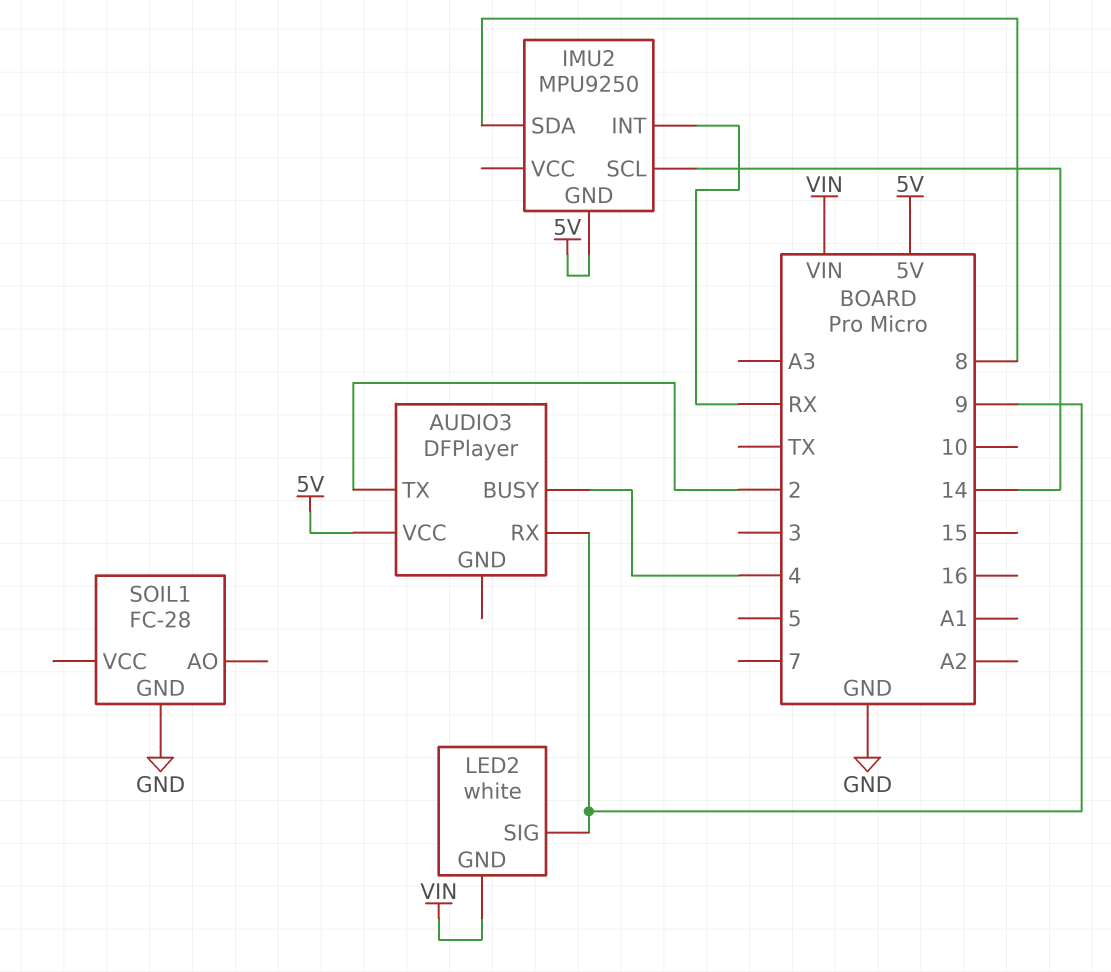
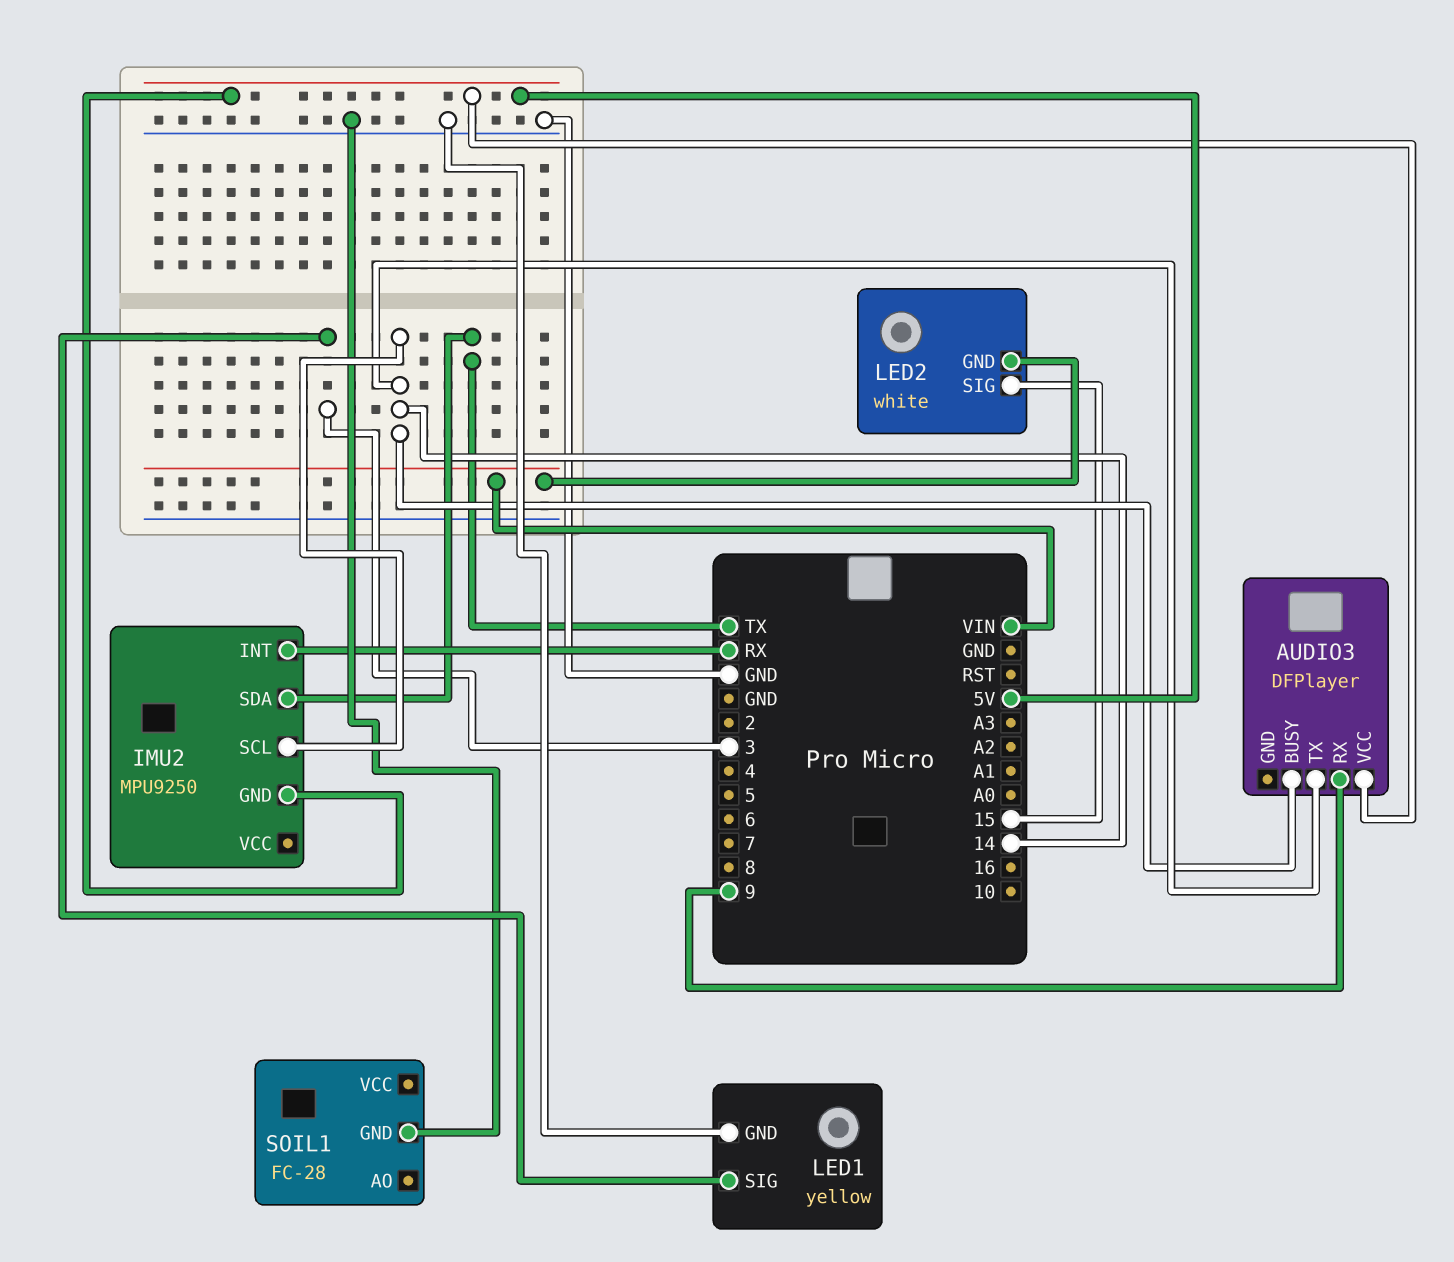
AUDIO3 pin BUSY: 4 -> 14
AUDIO3 pin TX: 2 -> 14
IMU2 pin SDA: 8 -> TX
LED1: none -> yellow
LED1 pin GND: none -> GND
LED1 pin SIG: none -> 3
LED2 pin SIG: 9 -> 15

